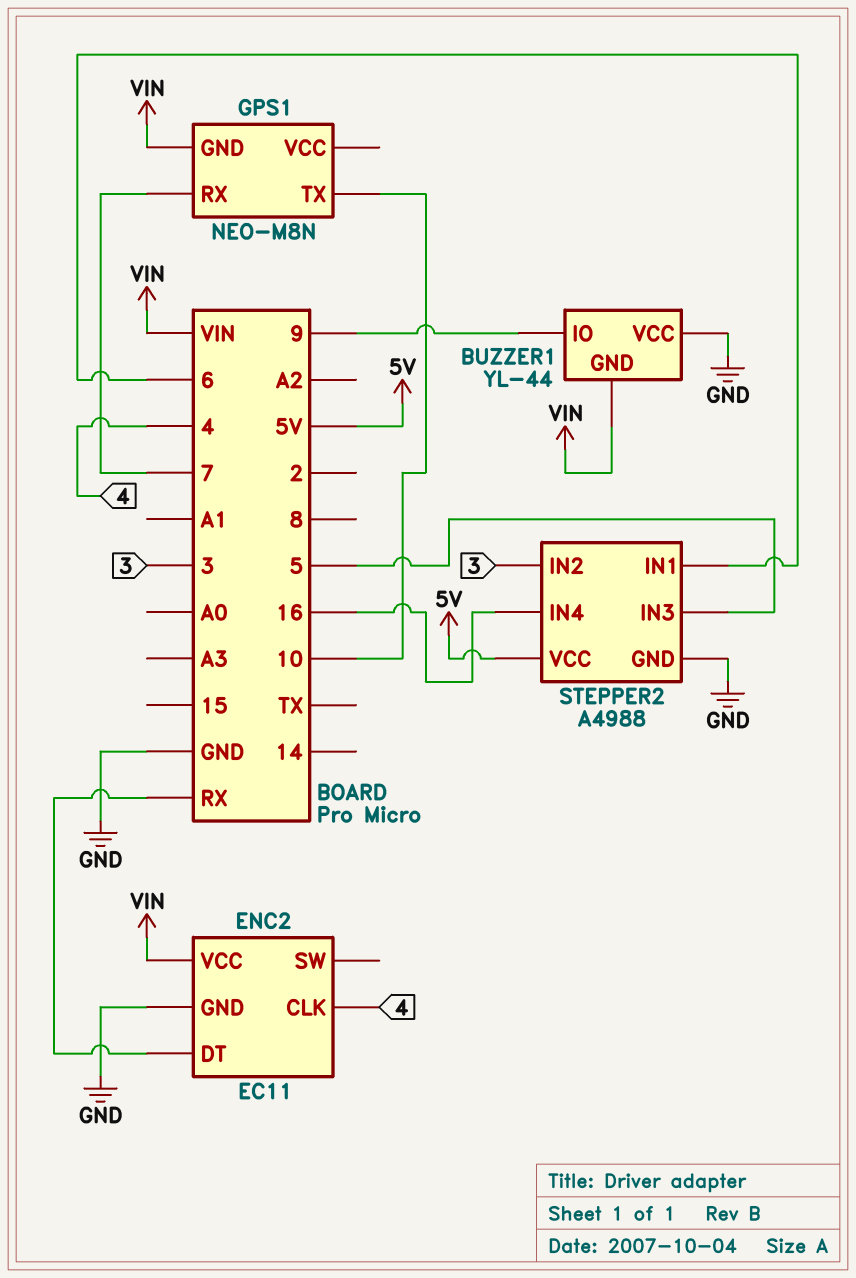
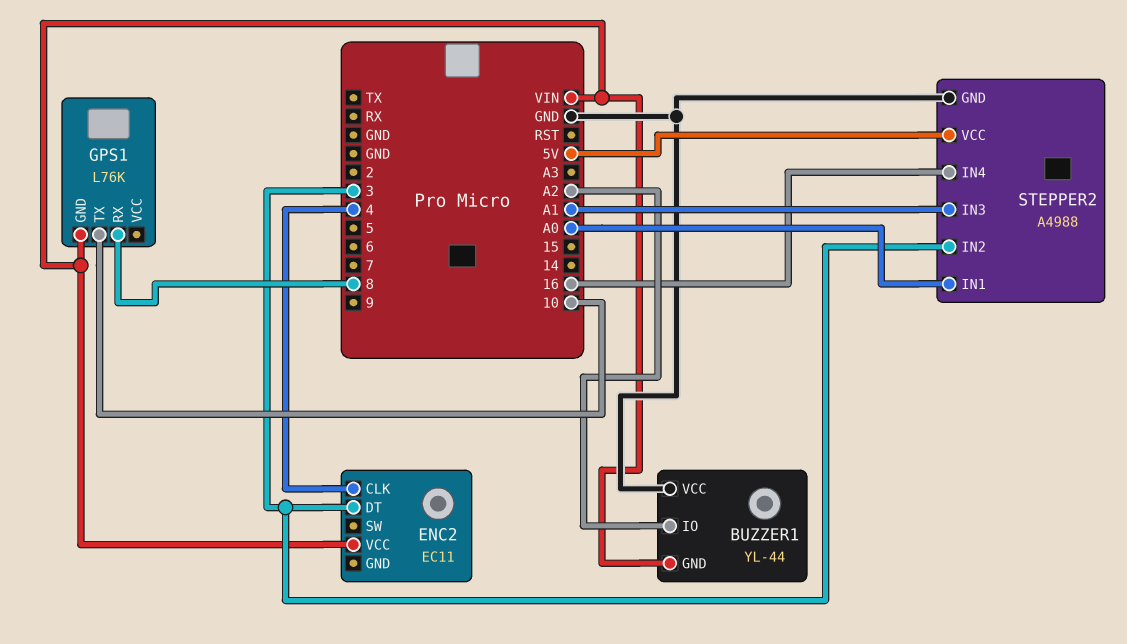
BUZZER1 pin IO: 9 -> A2
ENC2 pin DT: RX -> 3
ENC2 pin GND: GND -> none
GPS1: NEO-M8N -> L76K
GPS1 pin RX: 7 -> 8
STEPPER2 pin IN1: 6 -> A0
STEPPER2 pin IN3: 5 -> A1

